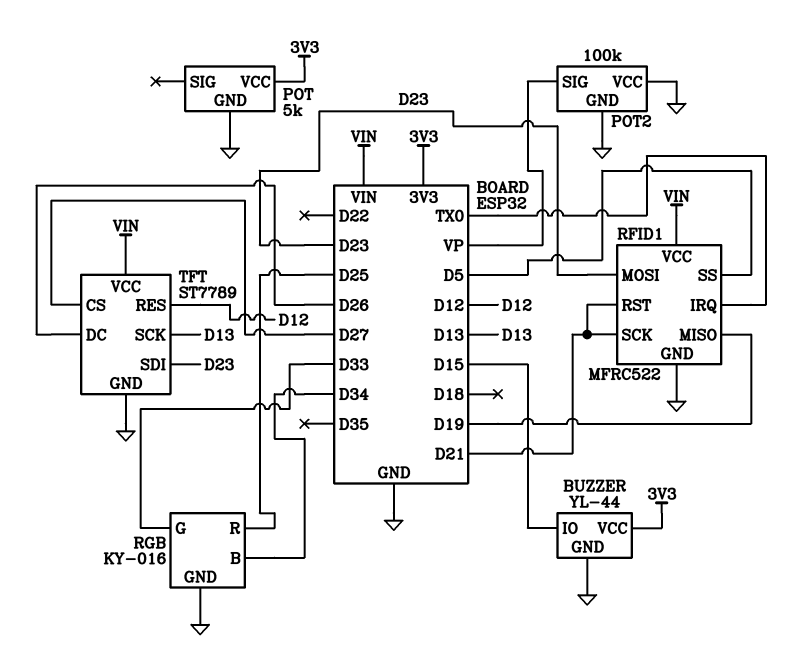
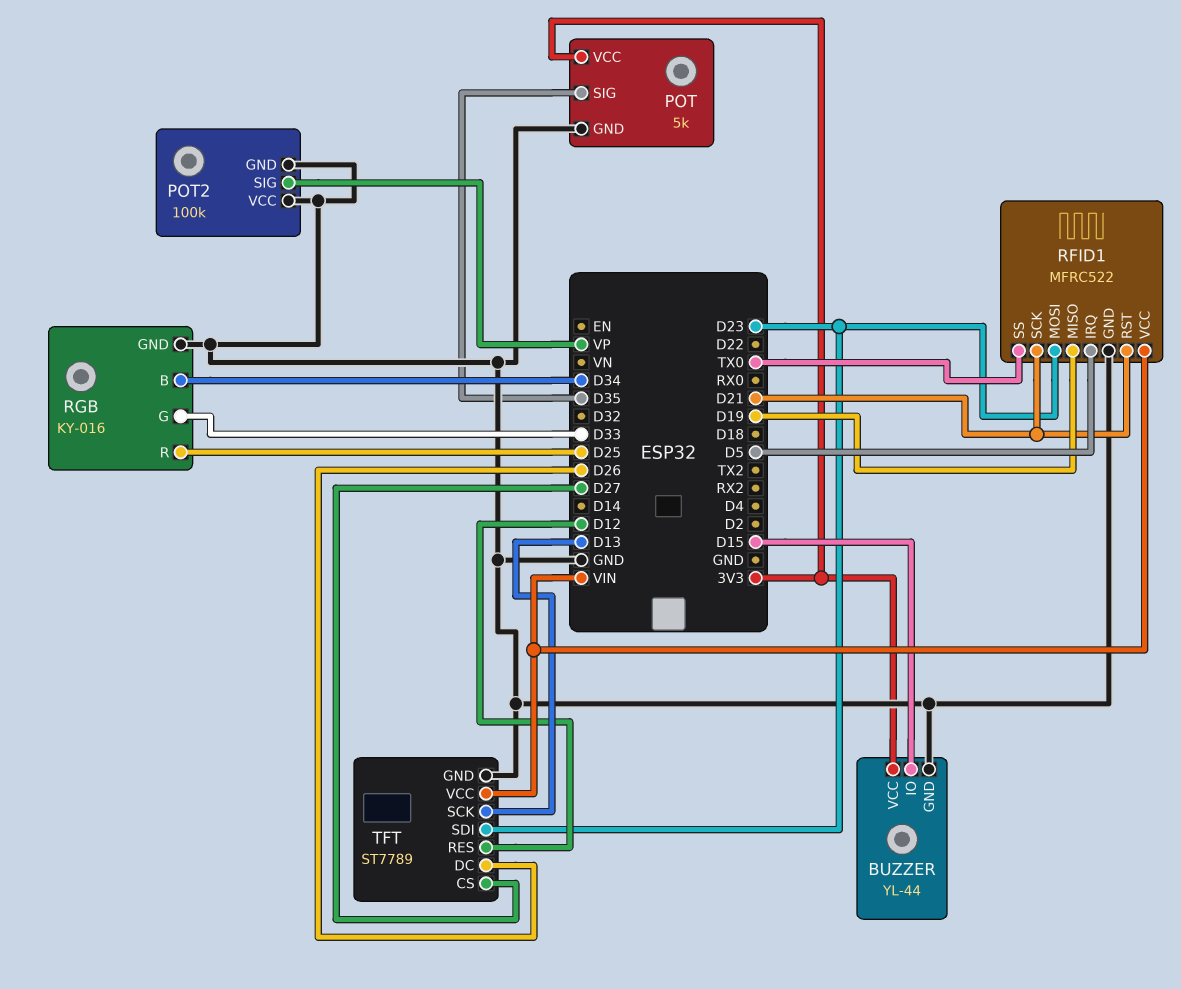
POT pin SIG: none -> D35
RFID1 pin IRQ: TX0 -> D5
RFID1 pin SS: D5 -> TX0

